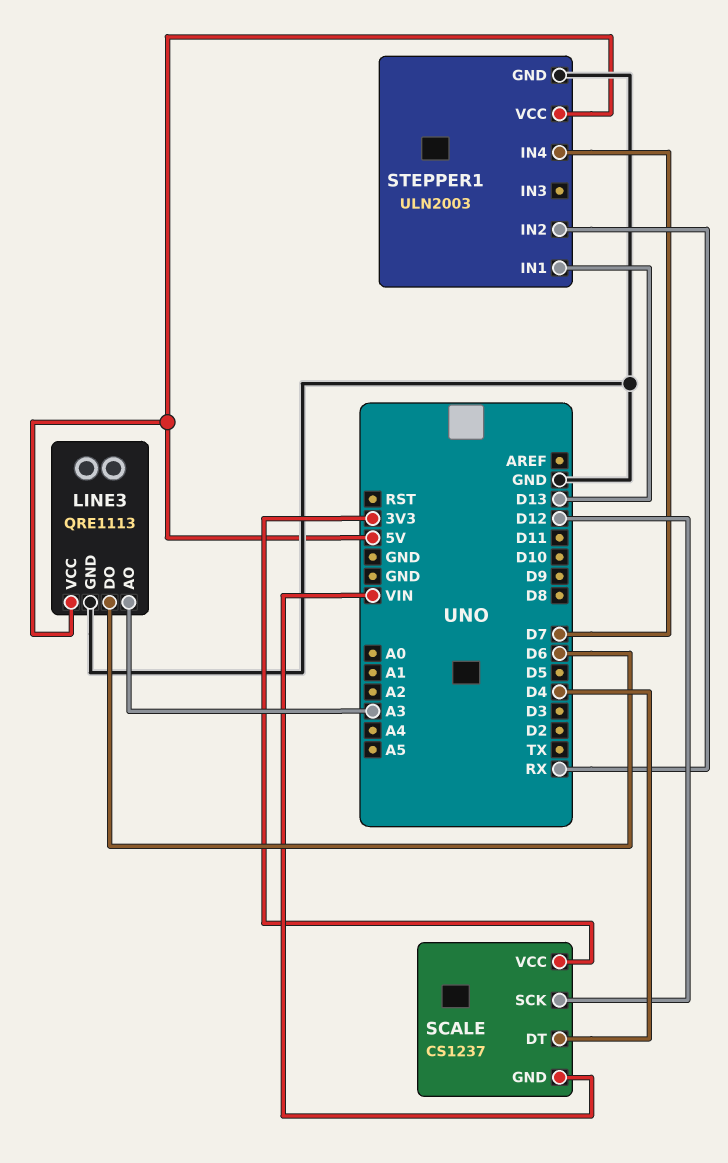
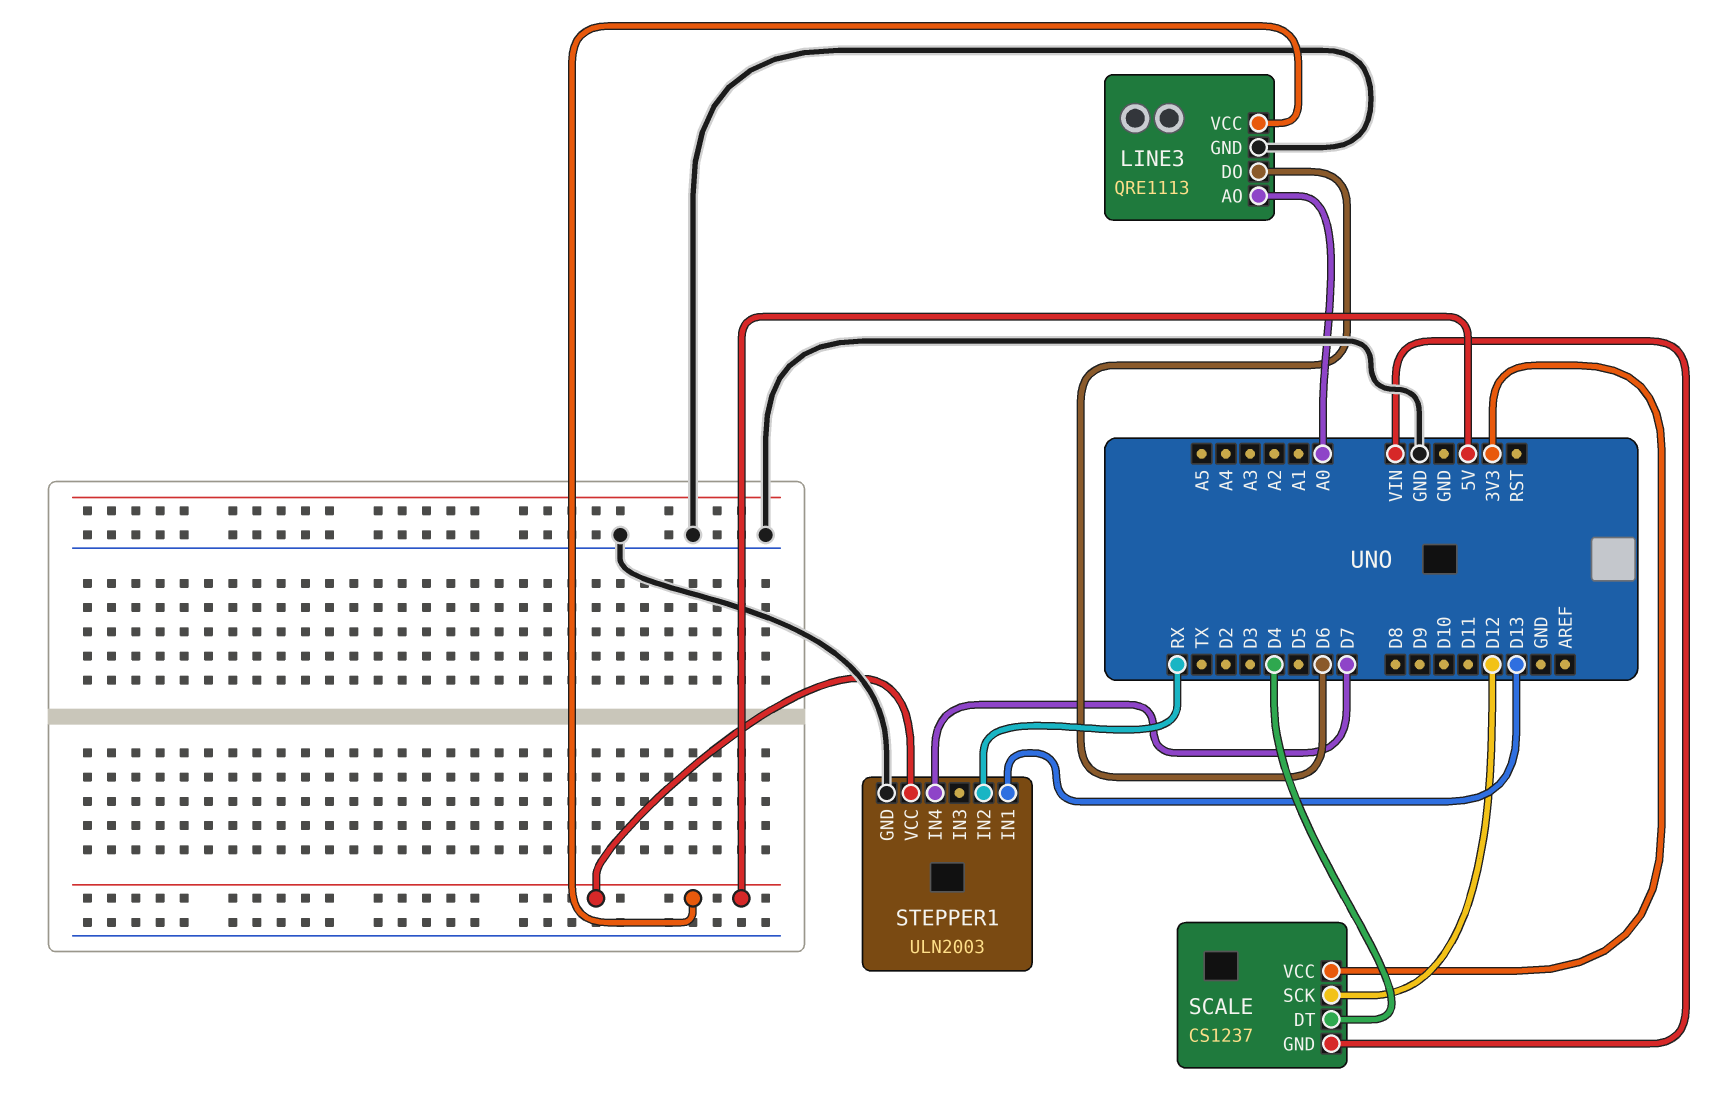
LINE3 pin AO: A3 -> A0

